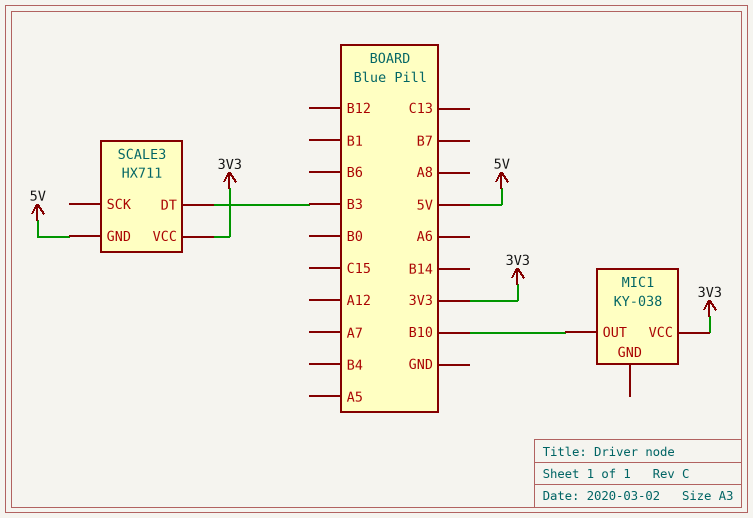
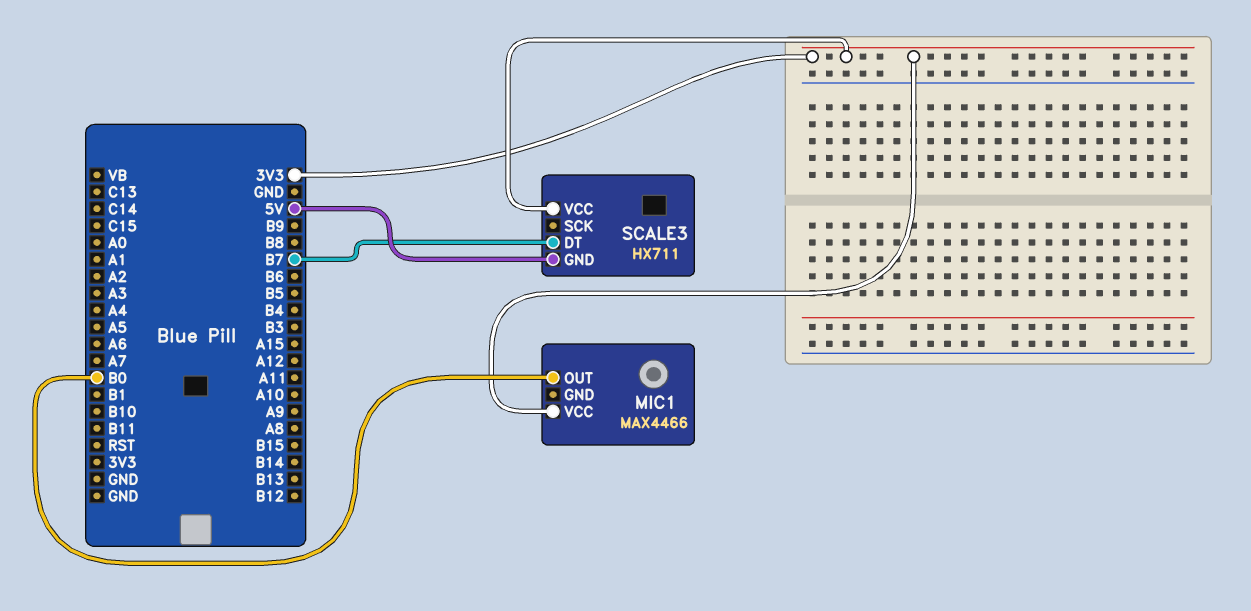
MIC1: KY-038 -> MAX4466
MIC1 pin OUT: B10 -> B0
SCALE3 pin DT: B3 -> B7

